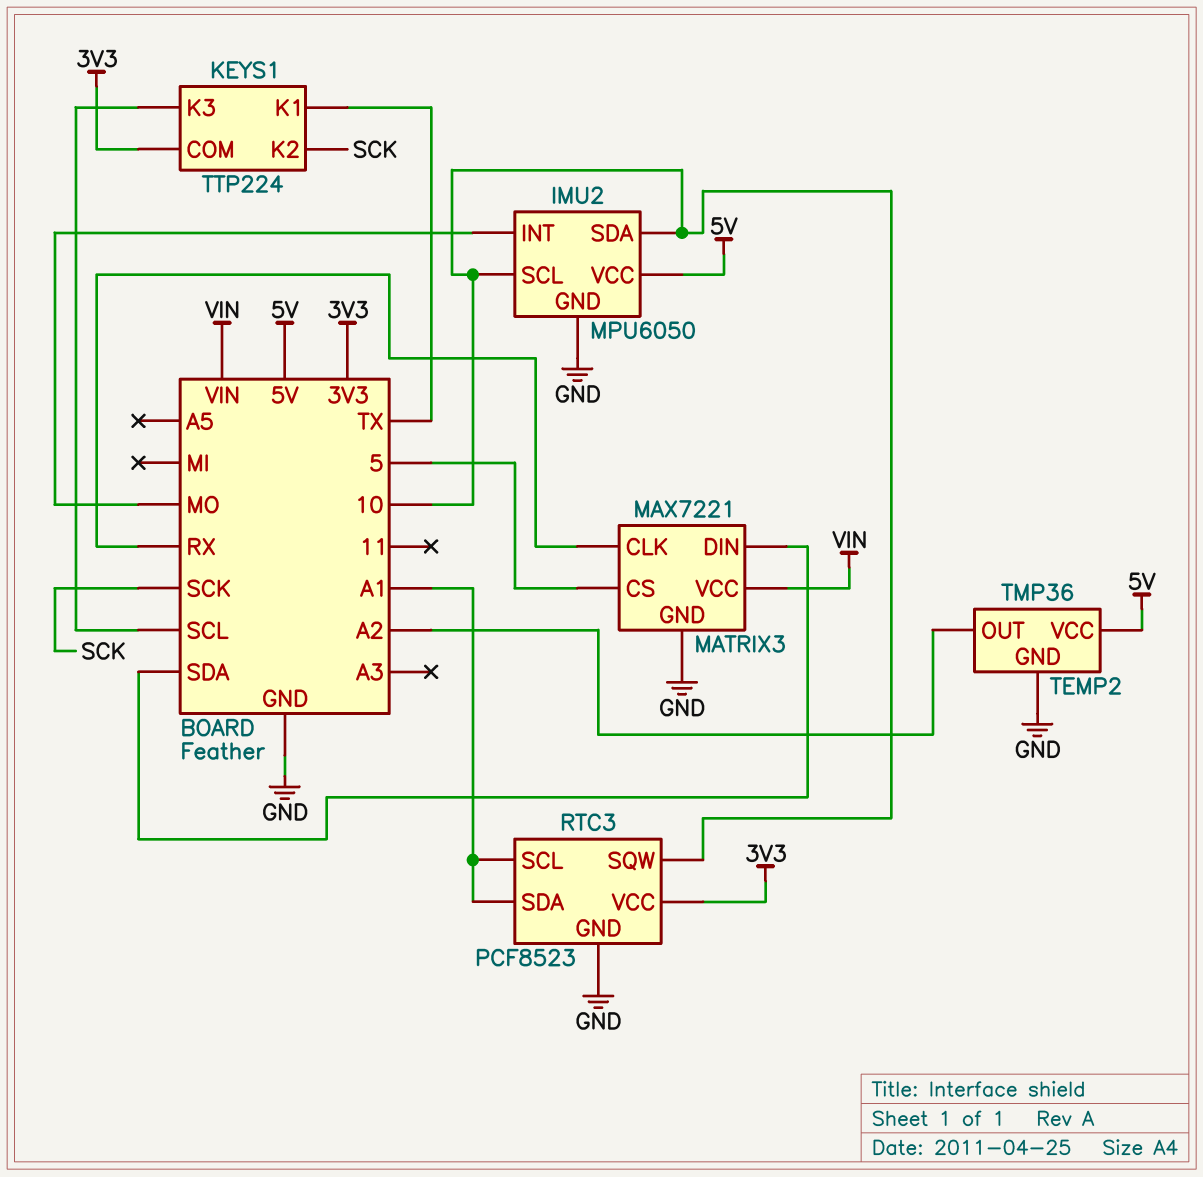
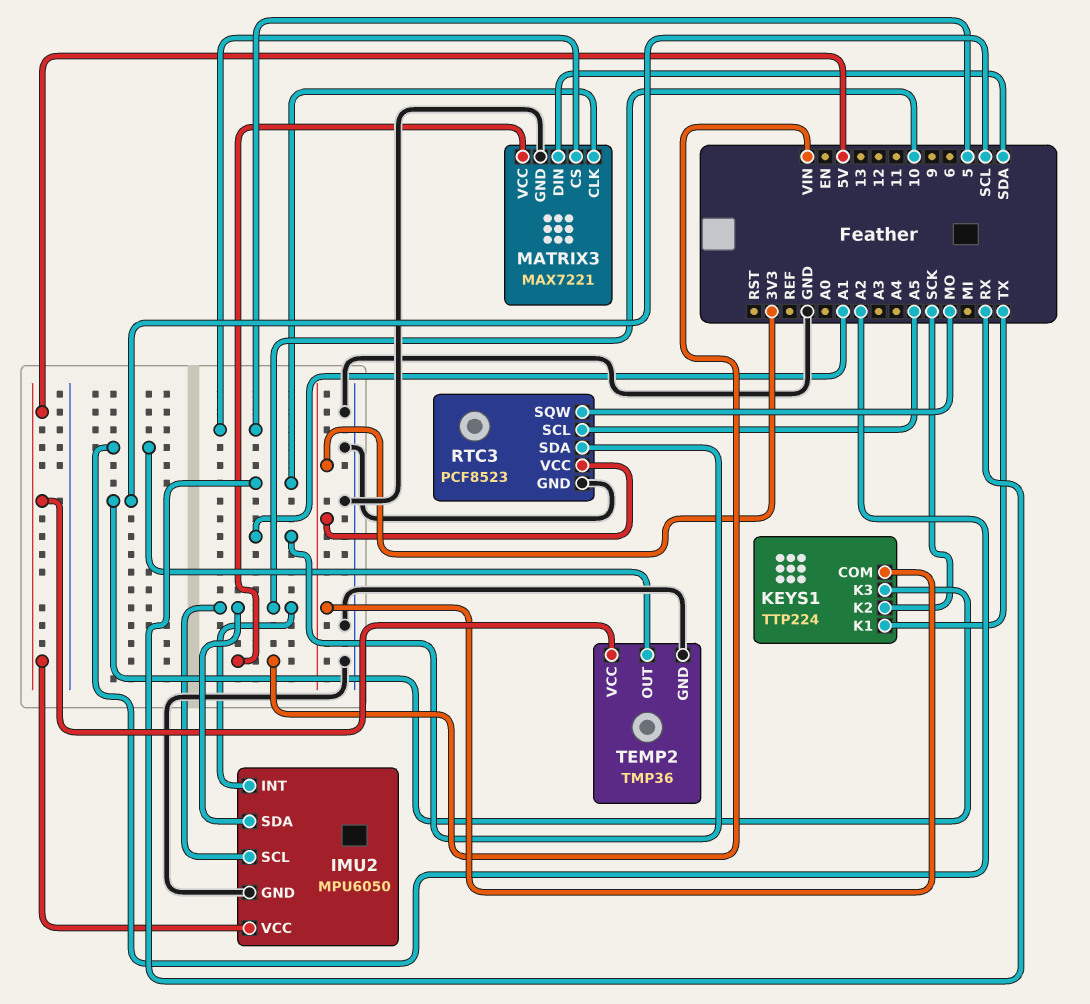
IMU2 pin INT: MO -> 10
RTC3 pin SCL: A1 -> A5
RTC3 pin SQW: 10 -> MO

